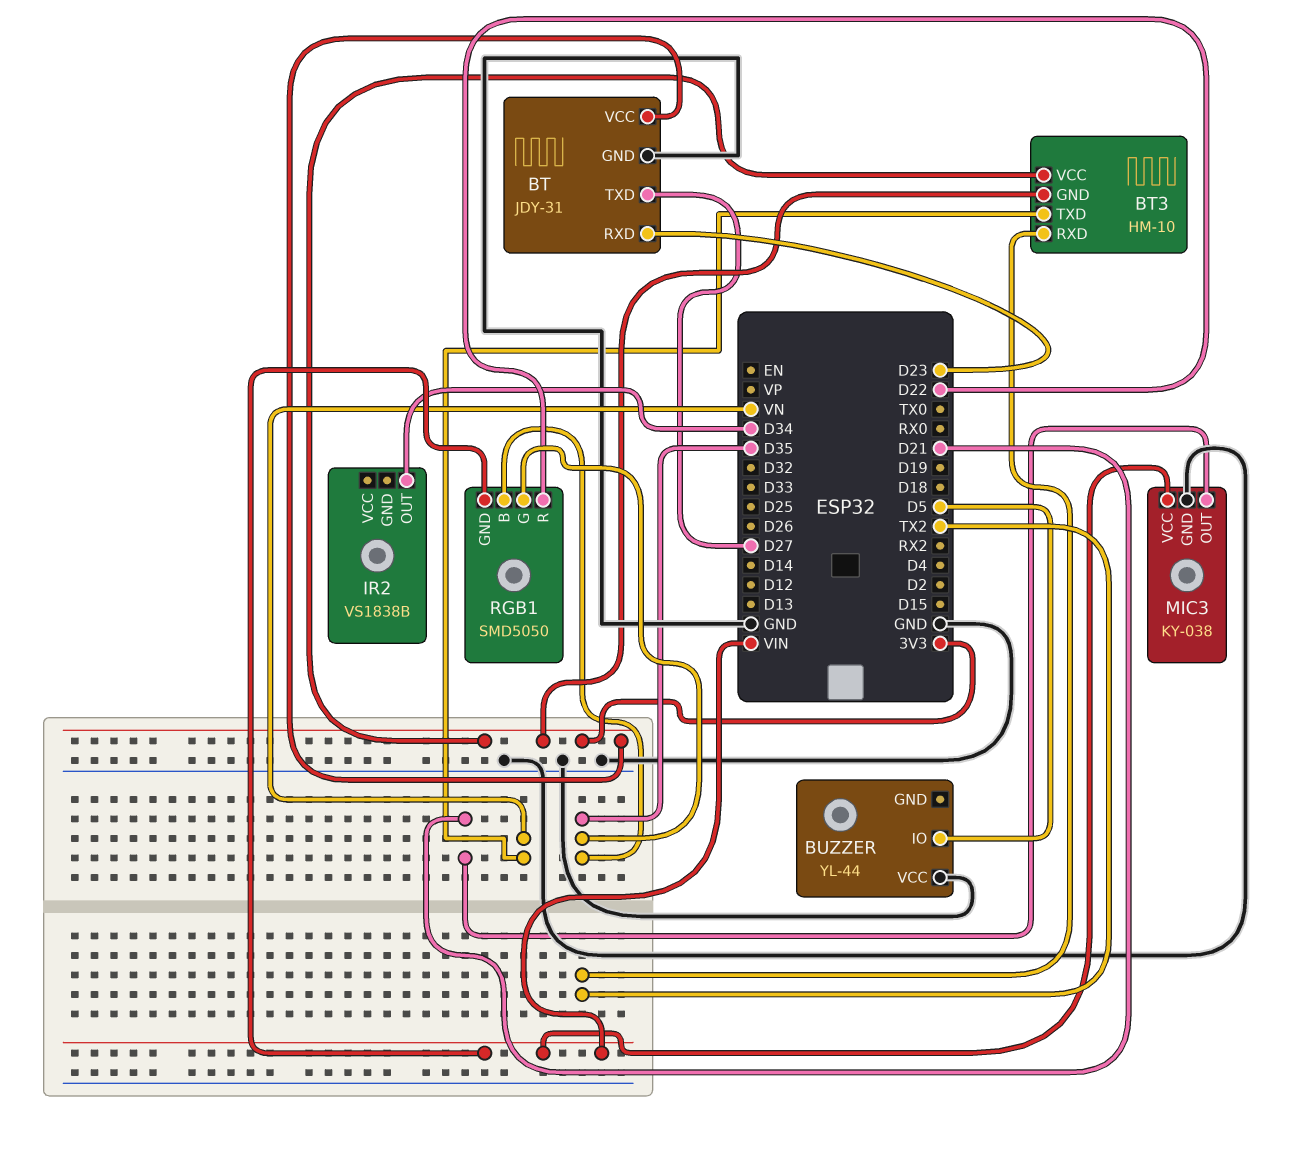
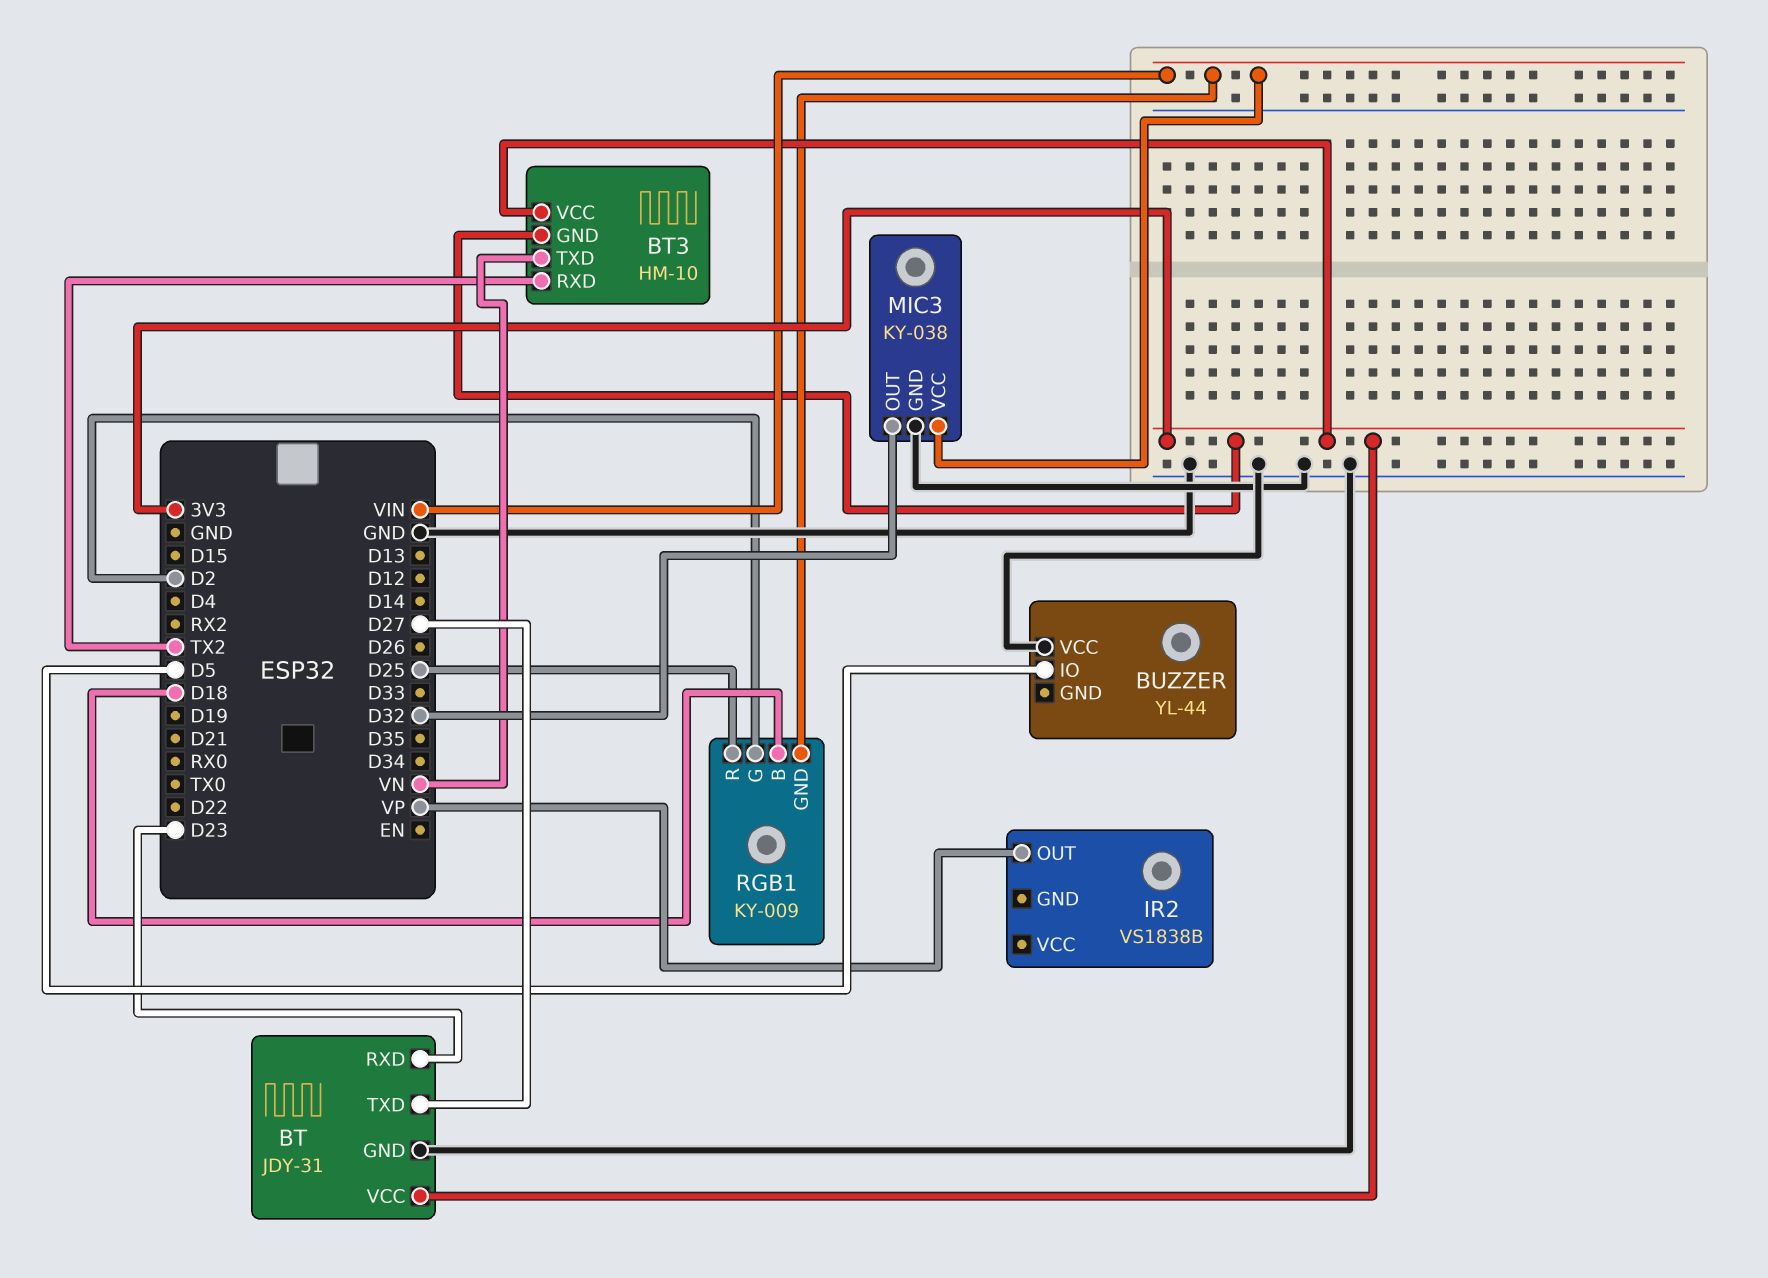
IR2 pin OUT: D34 -> VP
MIC3 pin OUT: D21 -> D32
RGB1: SMD5050 -> KY-009
RGB1 pin B: D35 -> D18
RGB1 pin G: D35 -> D2
RGB1 pin R: D22 -> D25

